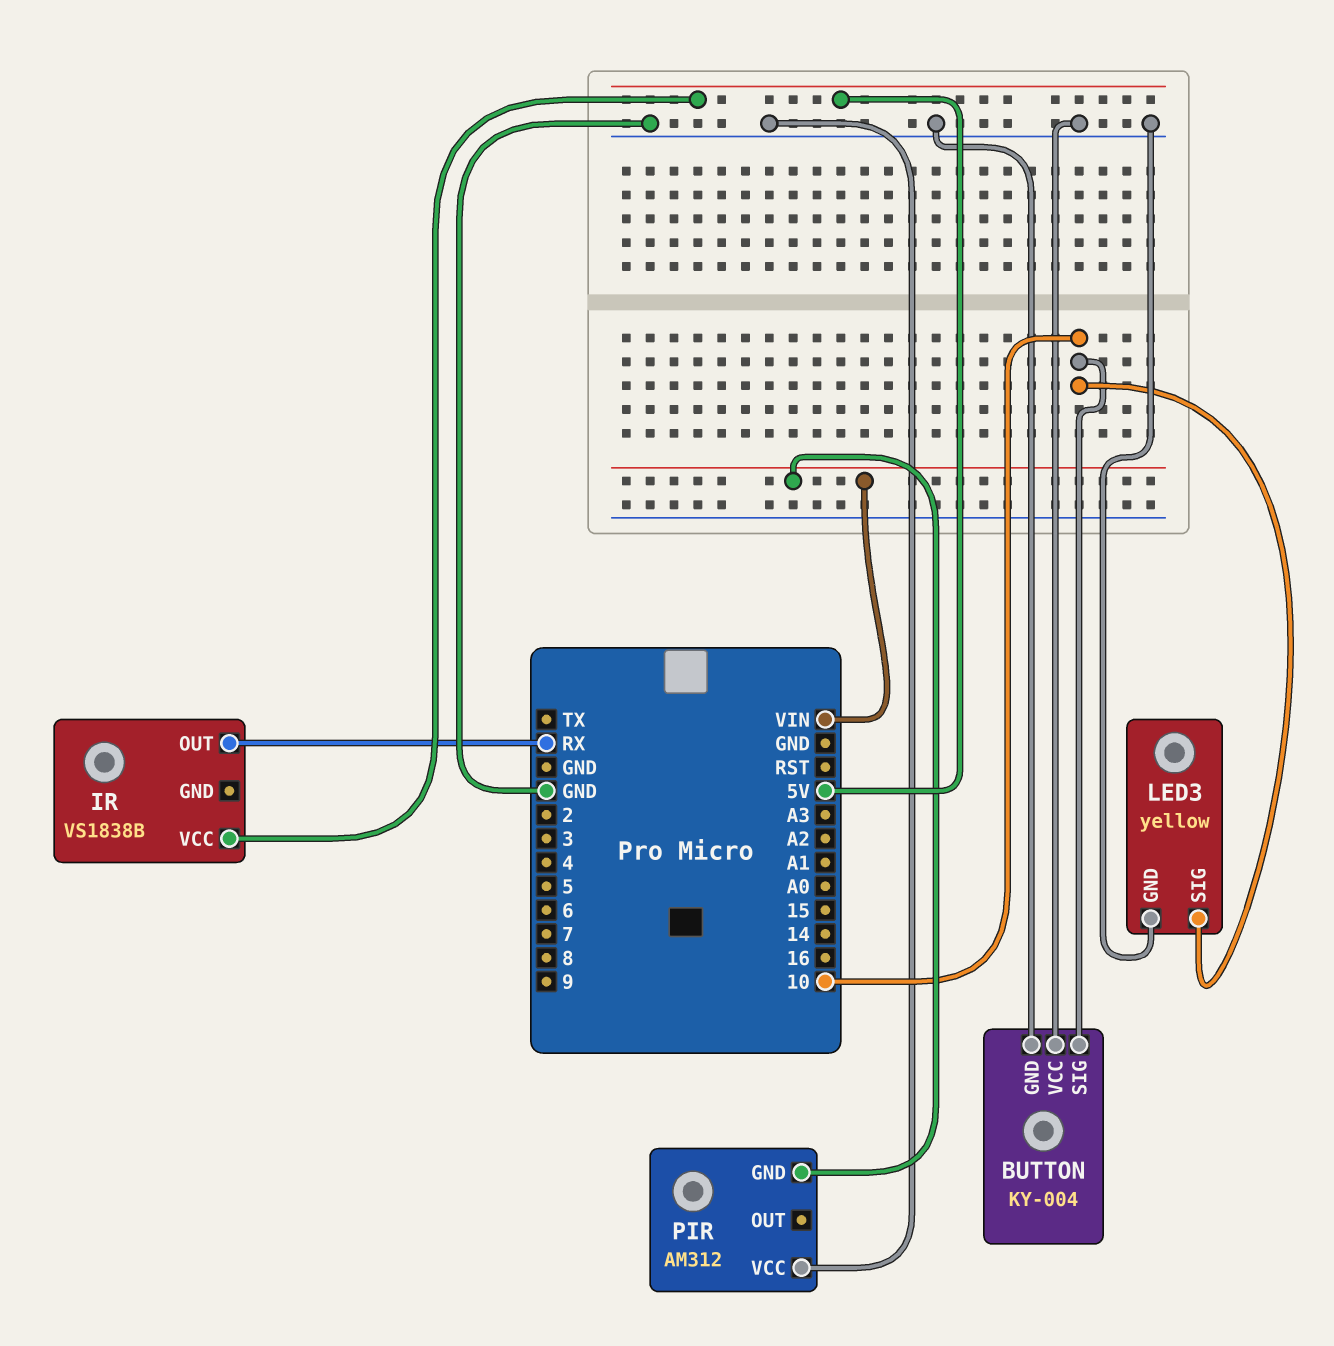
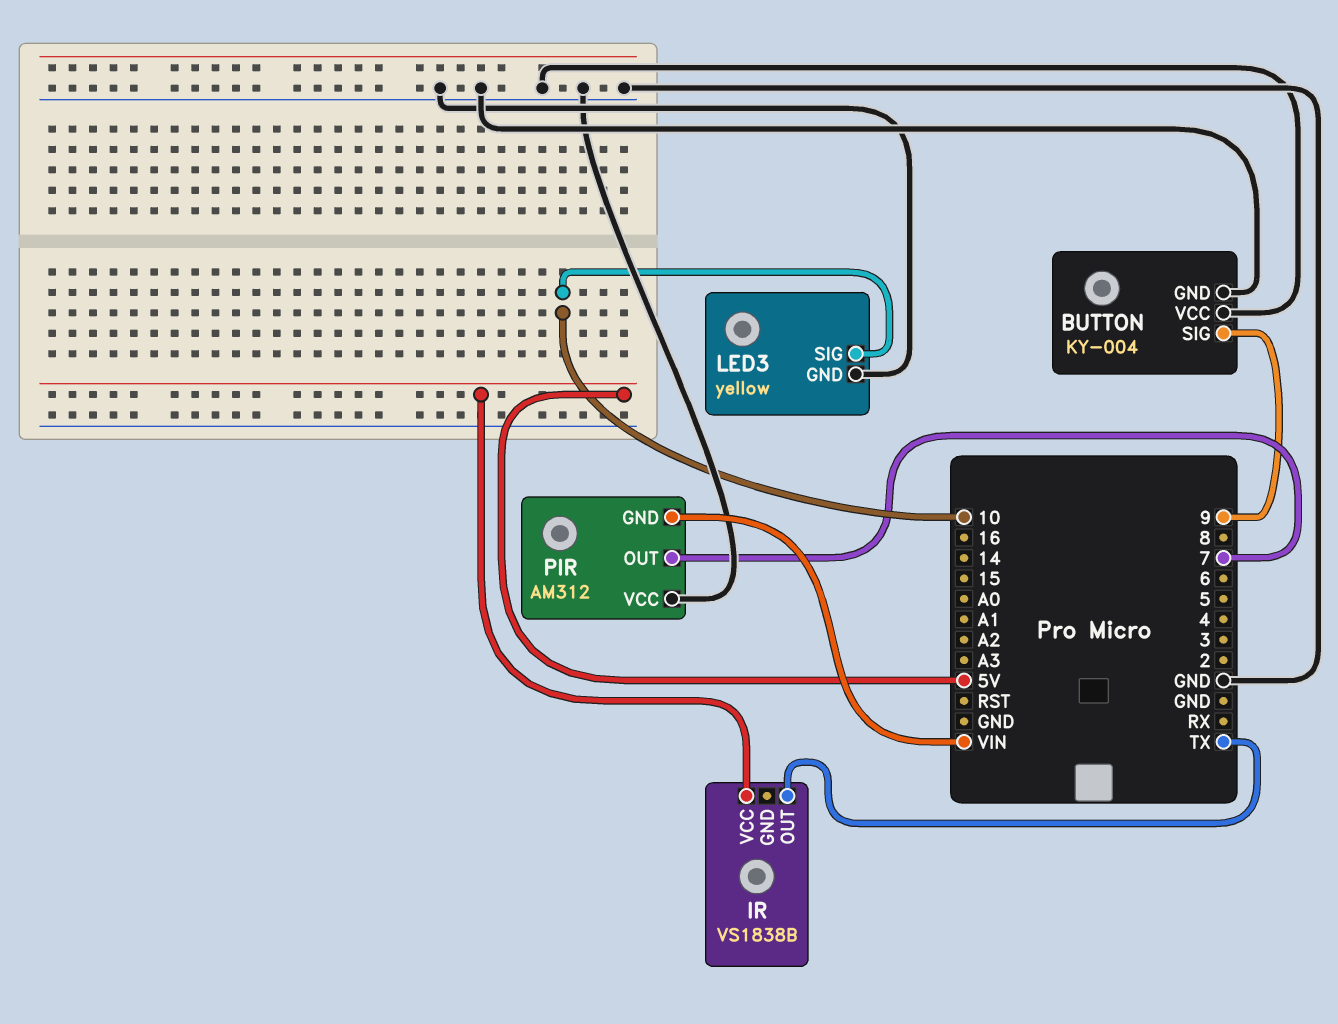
BUTTON pin SIG: 10 -> 9
IR pin OUT: RX -> TX
PIR pin OUT: none -> 7

